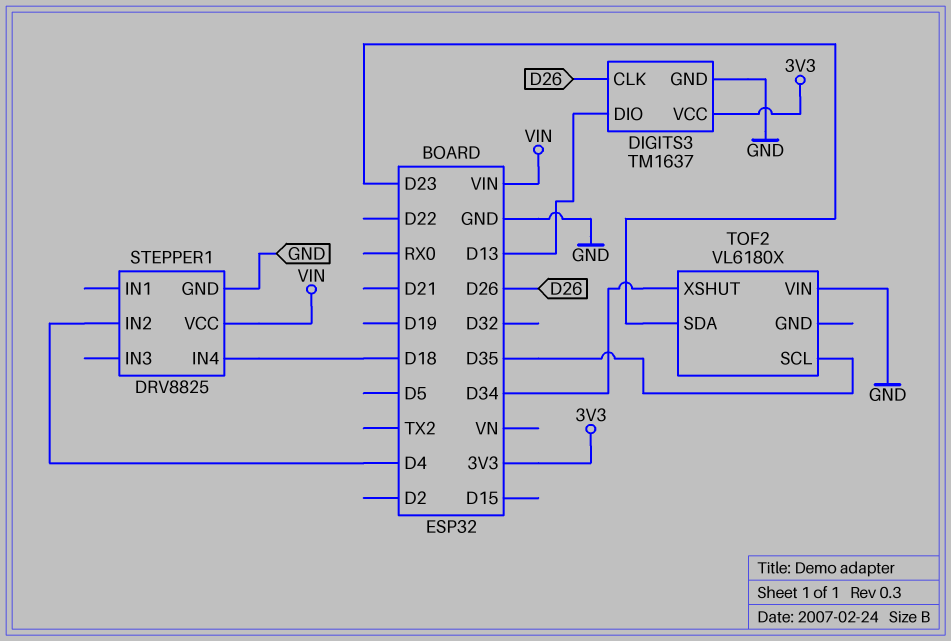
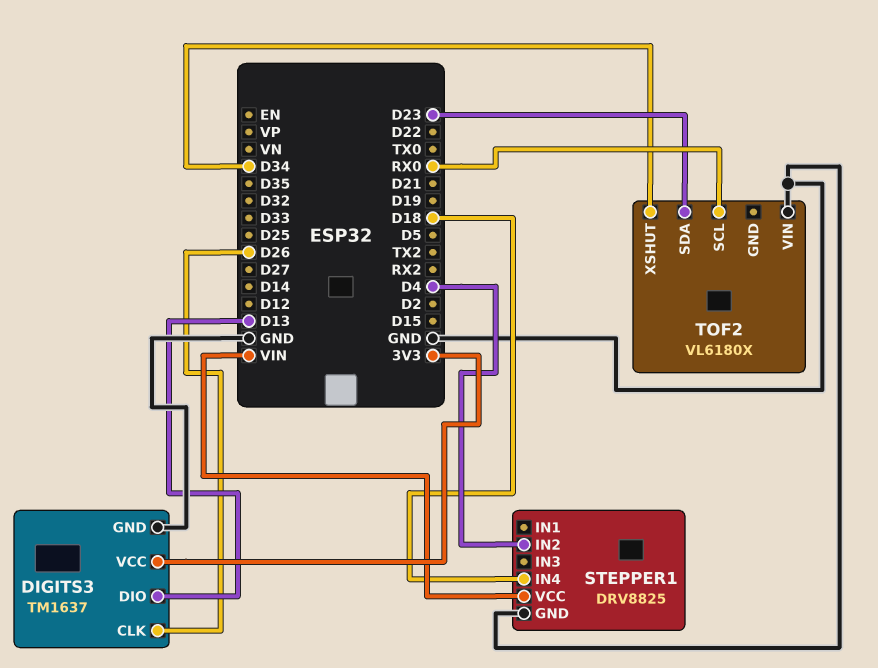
TOF2 pin SCL: D35 -> RX0

